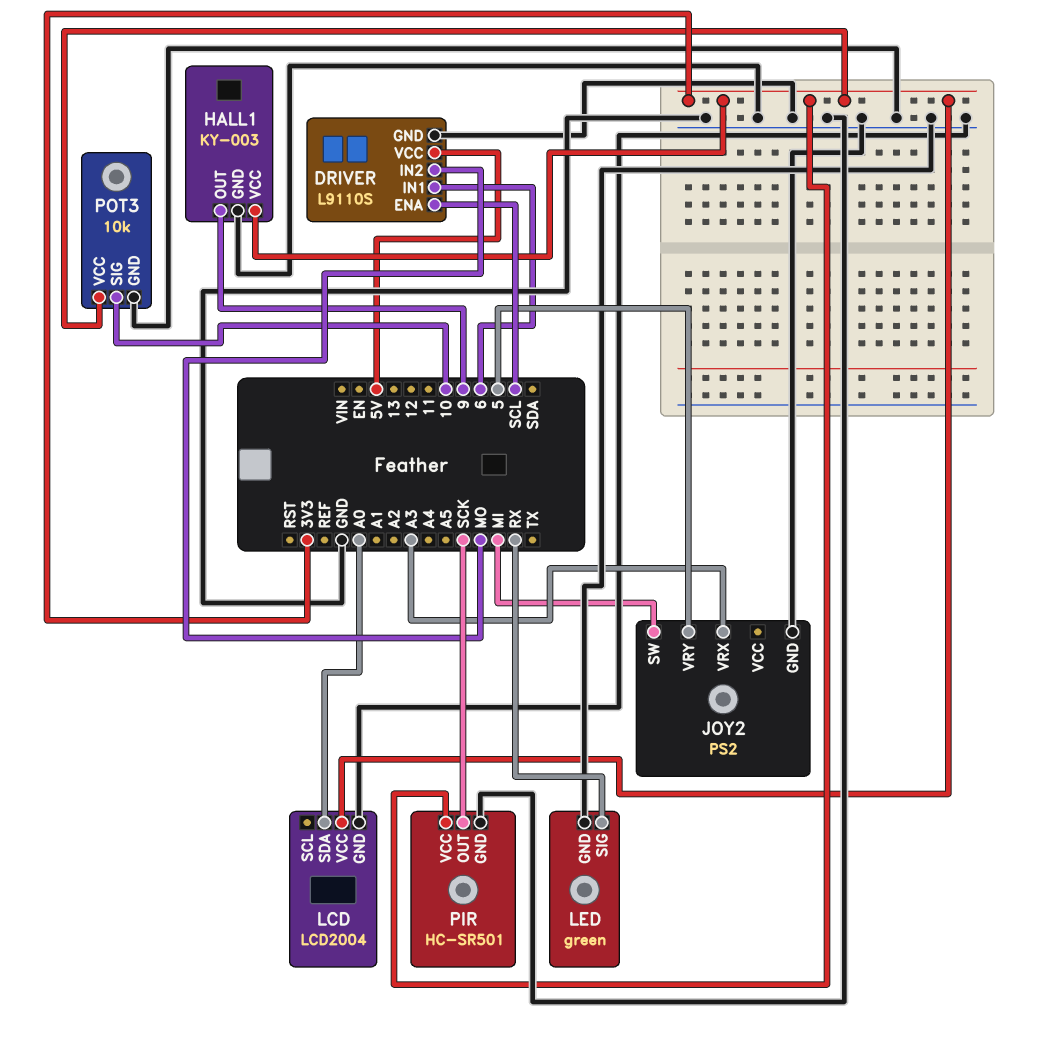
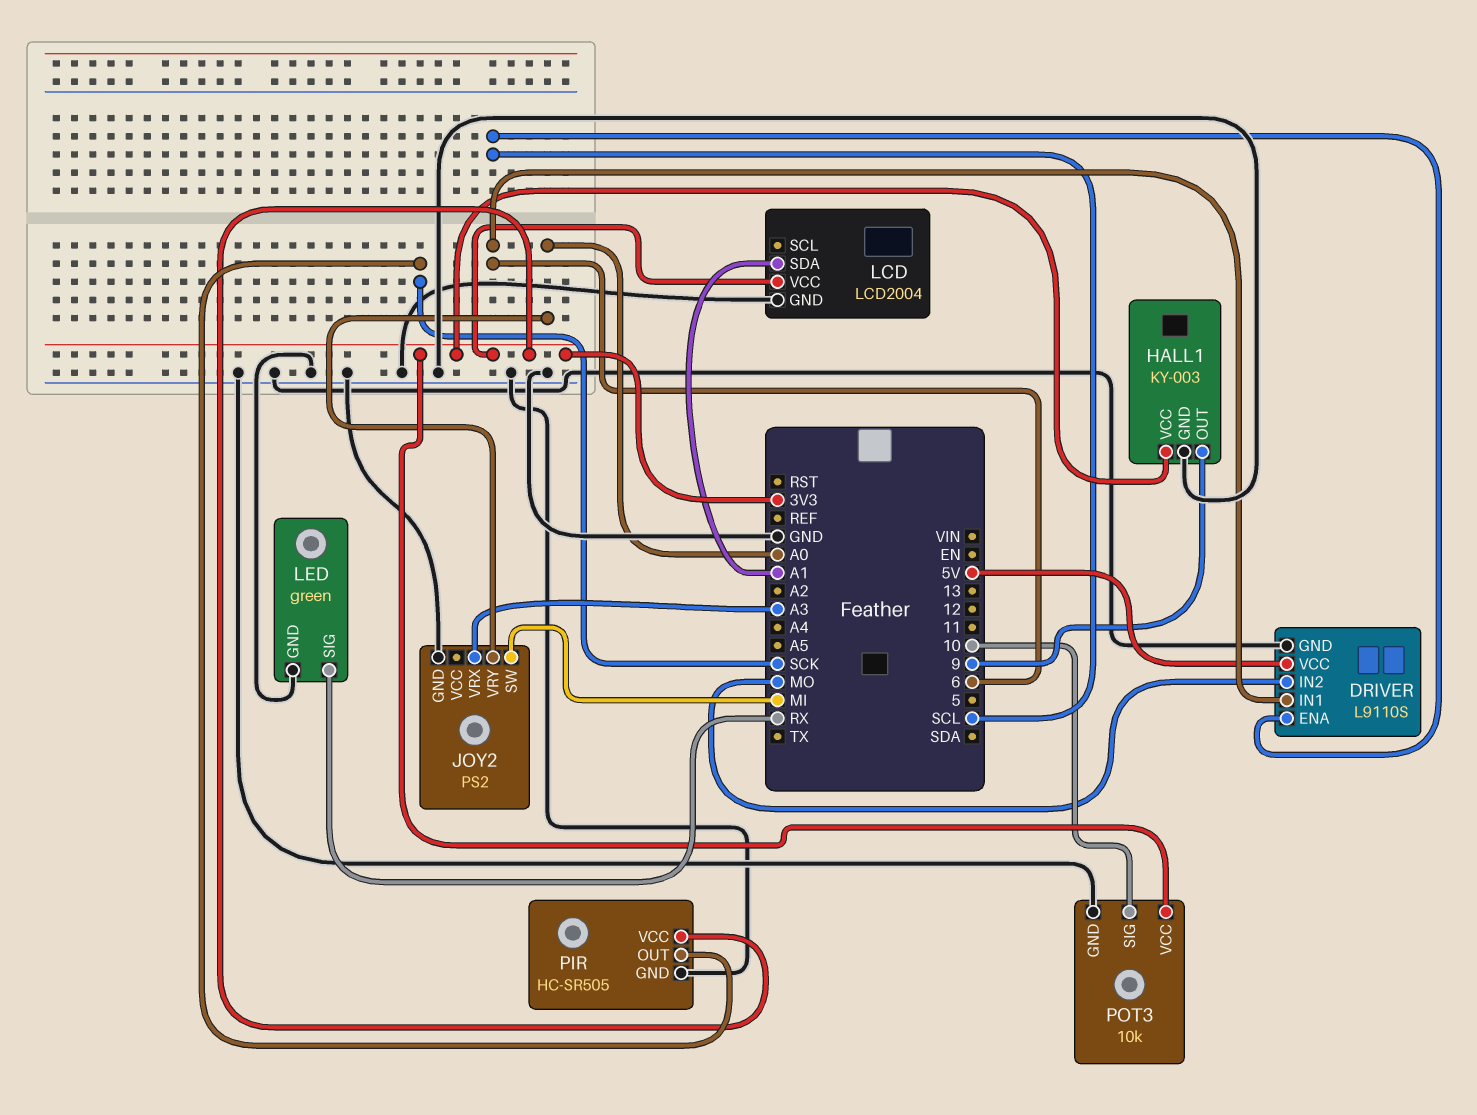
JOY2 pin VRY: 5 -> A0
LCD pin SDA: A0 -> A1
PIR: HC-SR501 -> HC-SR505

